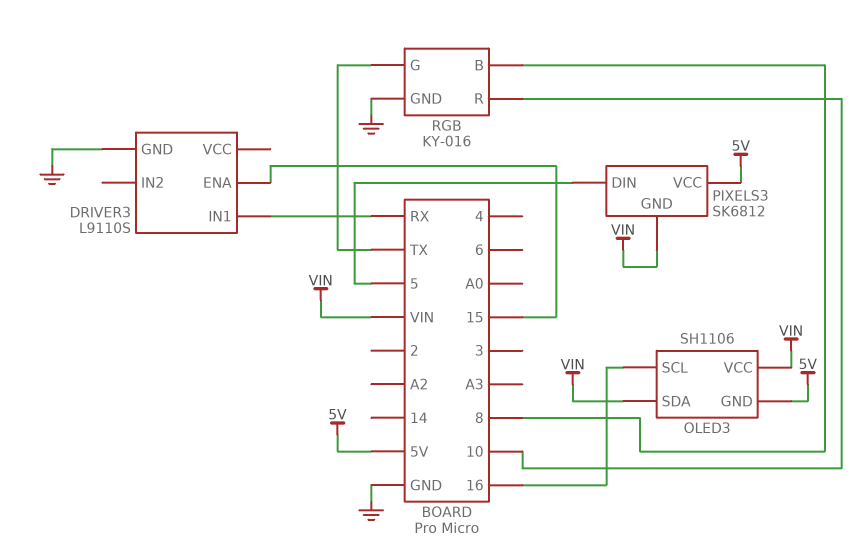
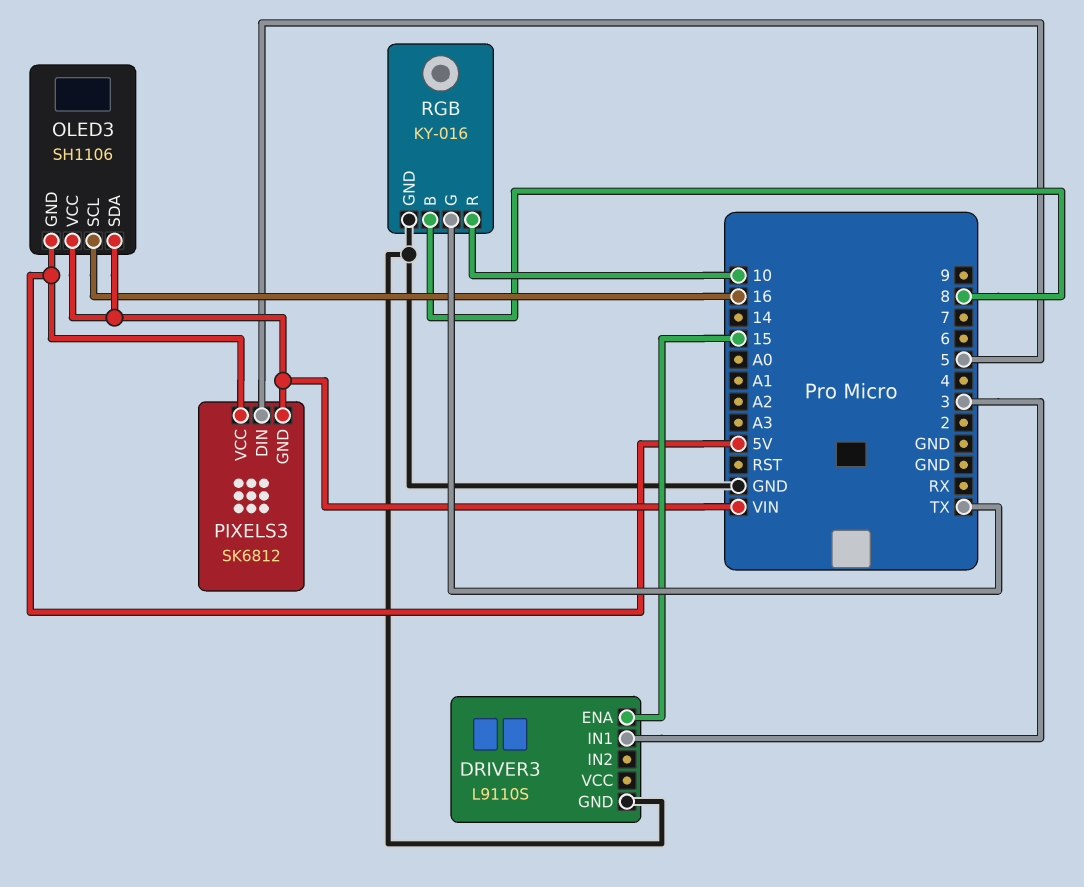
DRIVER3 pin IN1: RX -> 3

